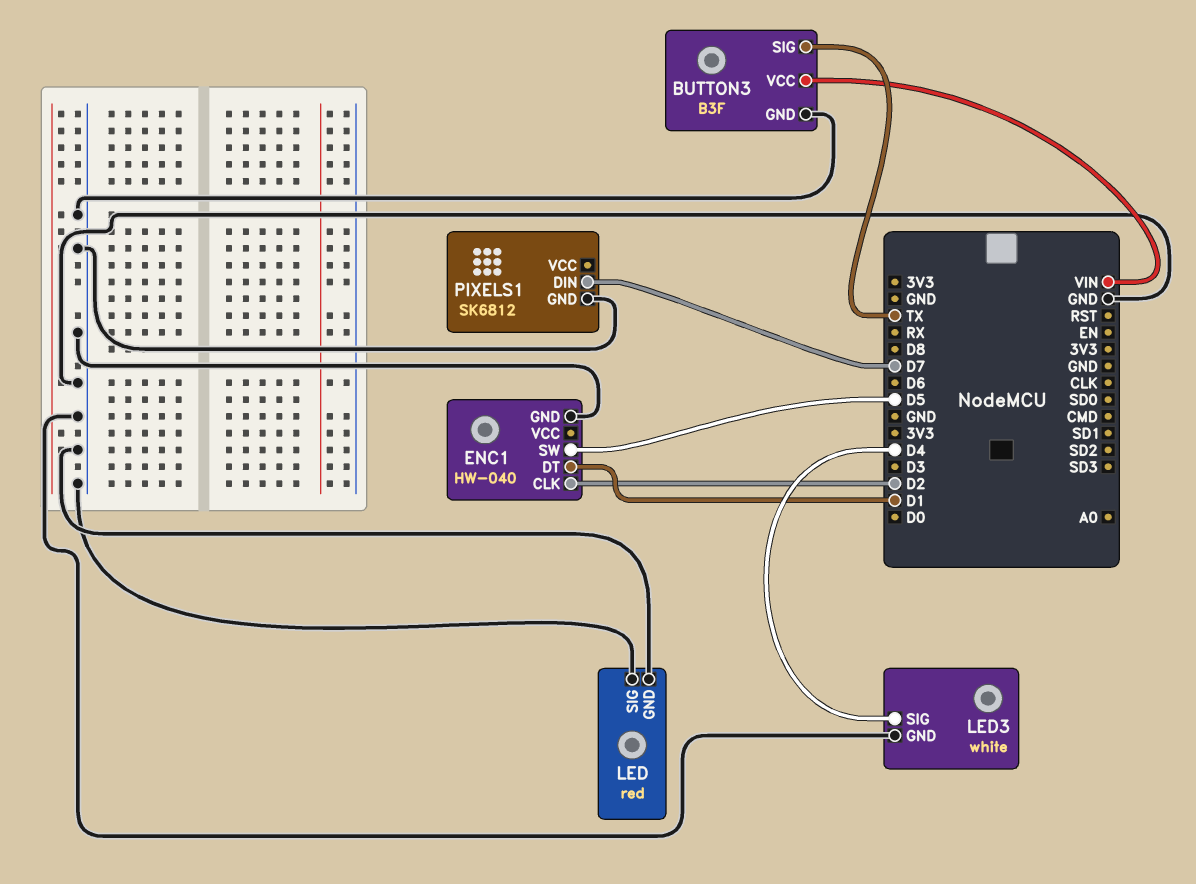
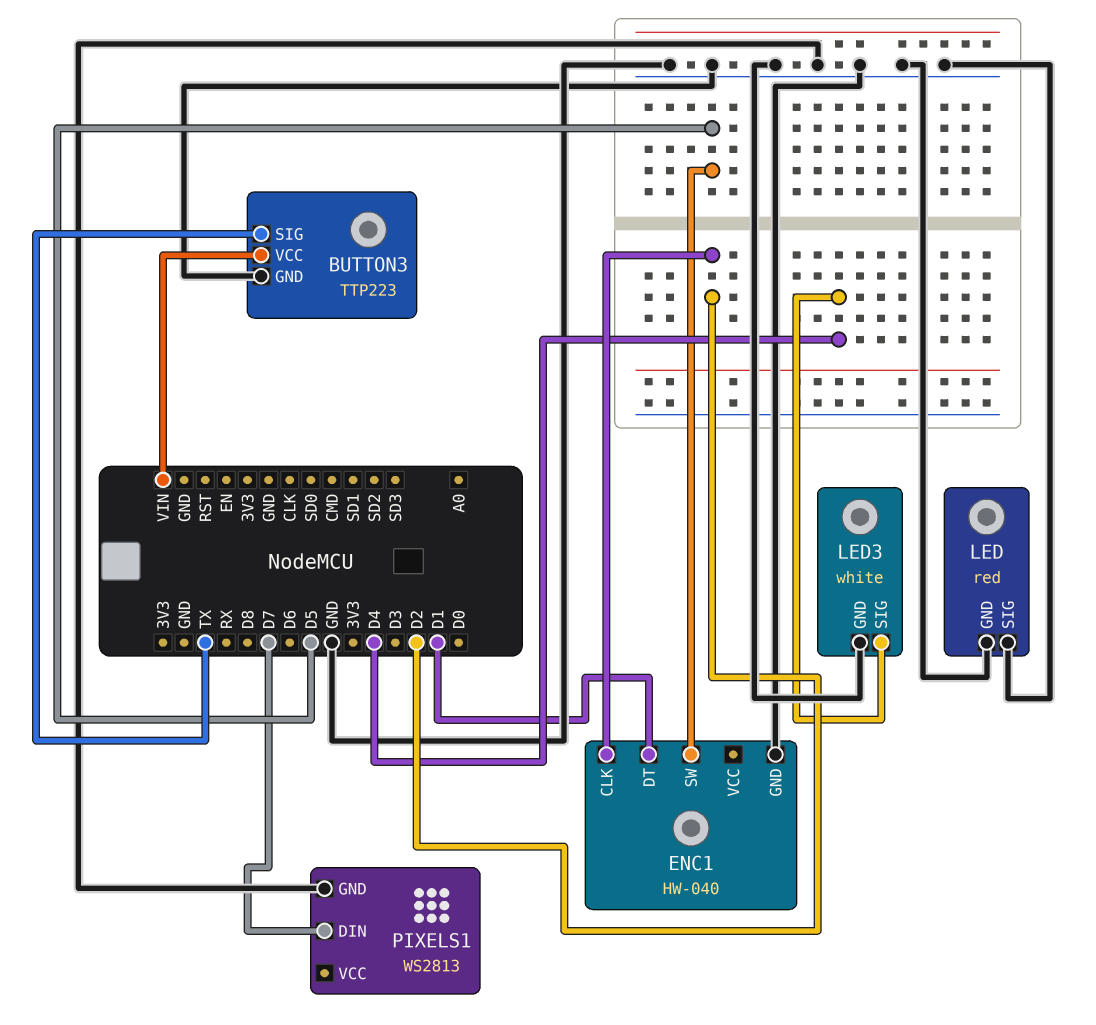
BUTTON3: B3F -> TTP223
PIXELS1: SK6812 -> WS2813

